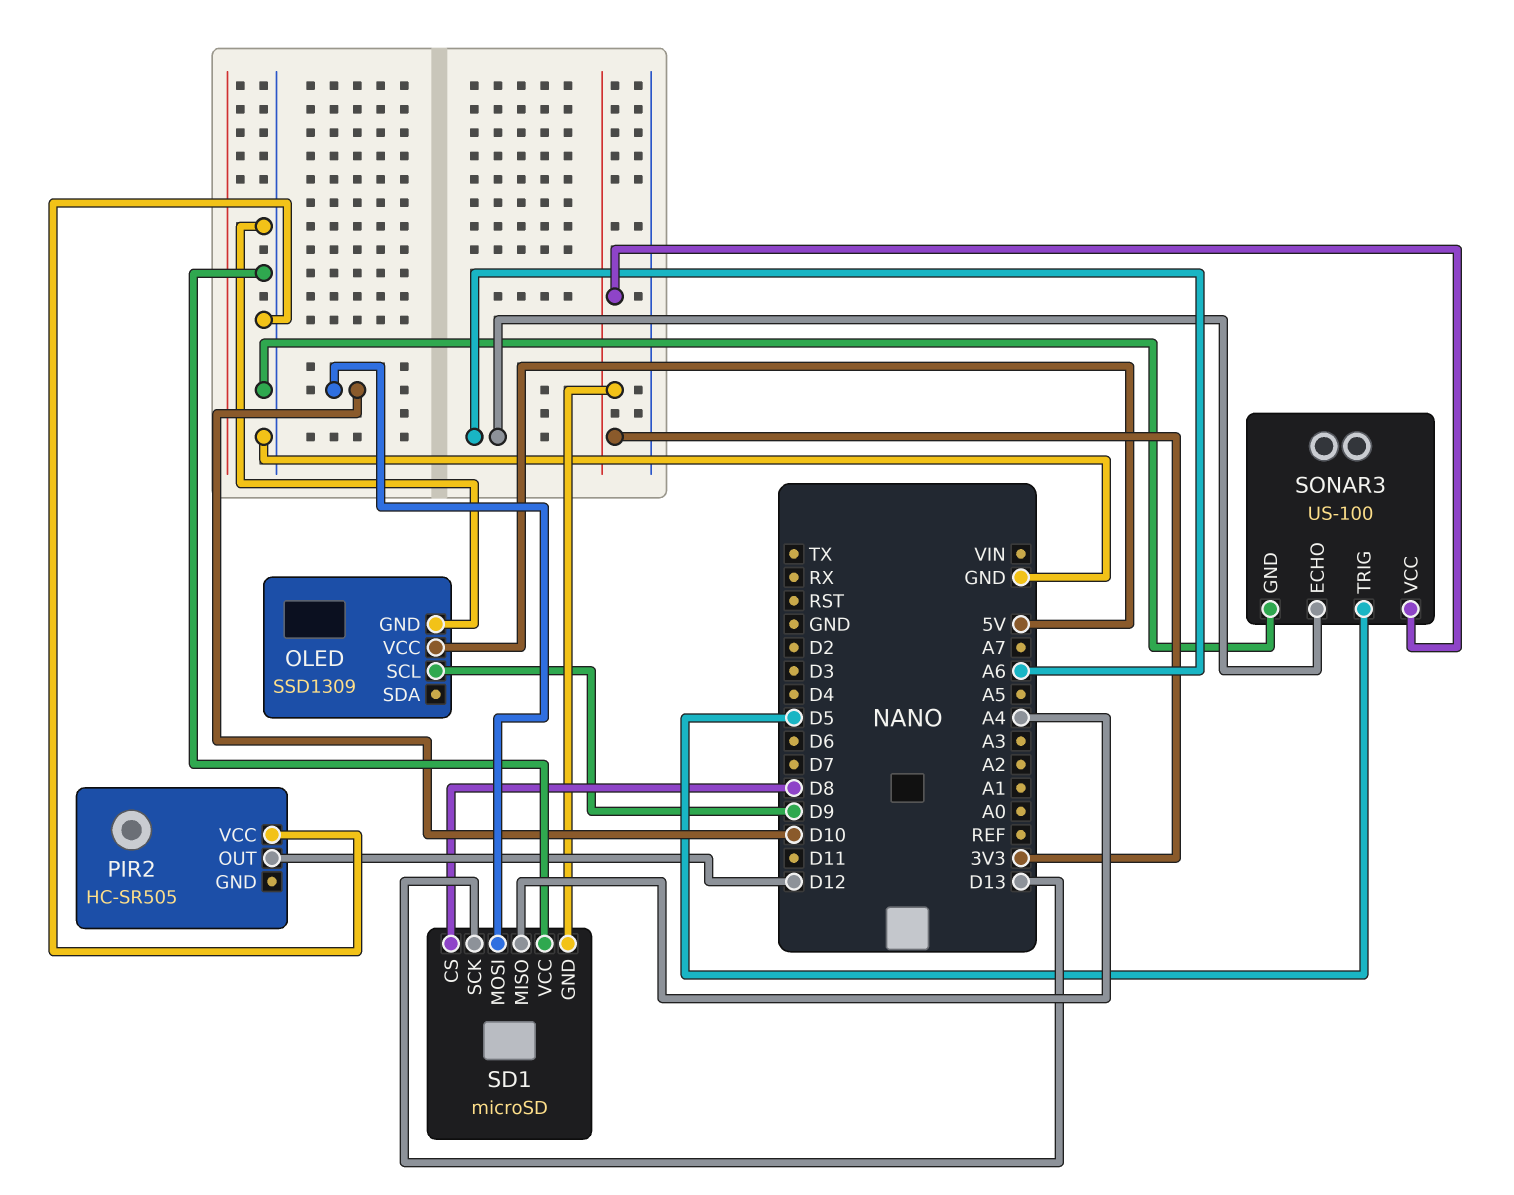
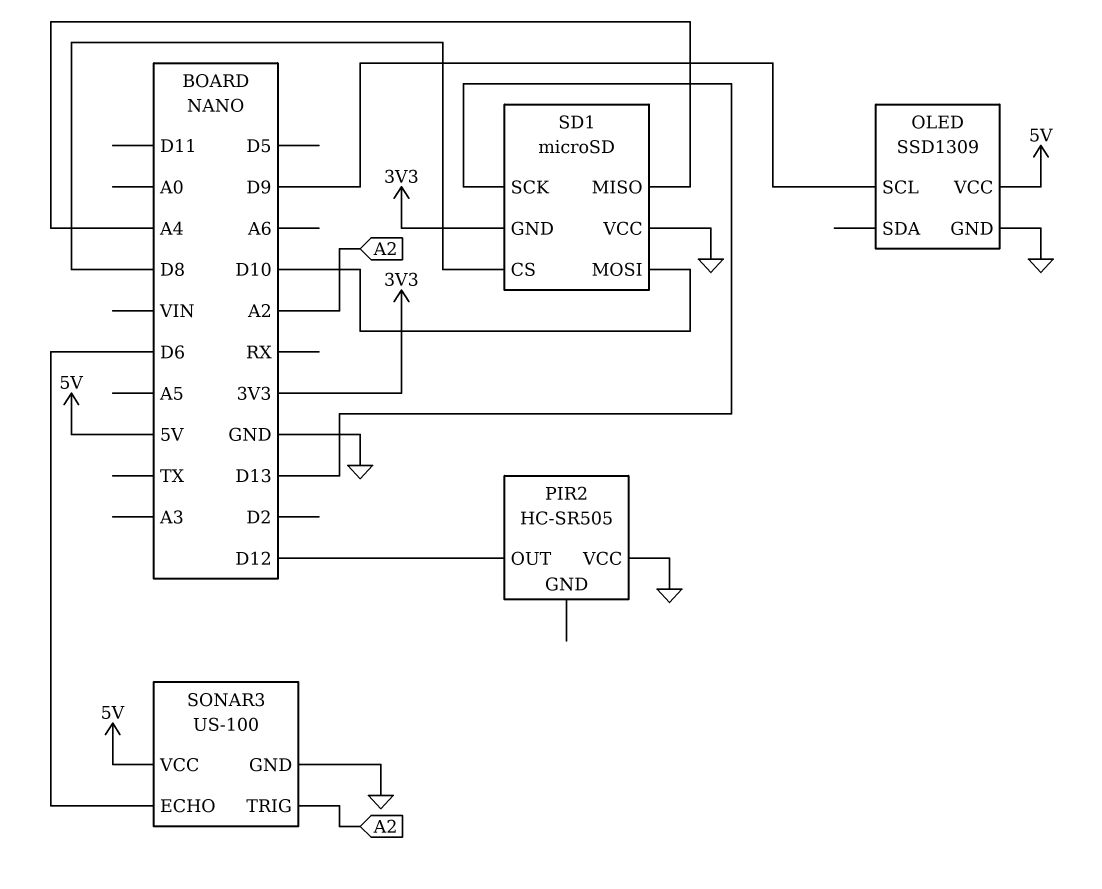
SONAR3 pin ECHO: A6 -> D6
SONAR3 pin TRIG: D5 -> A2
SONAR3 pin VCC: 3V3 -> 5V

